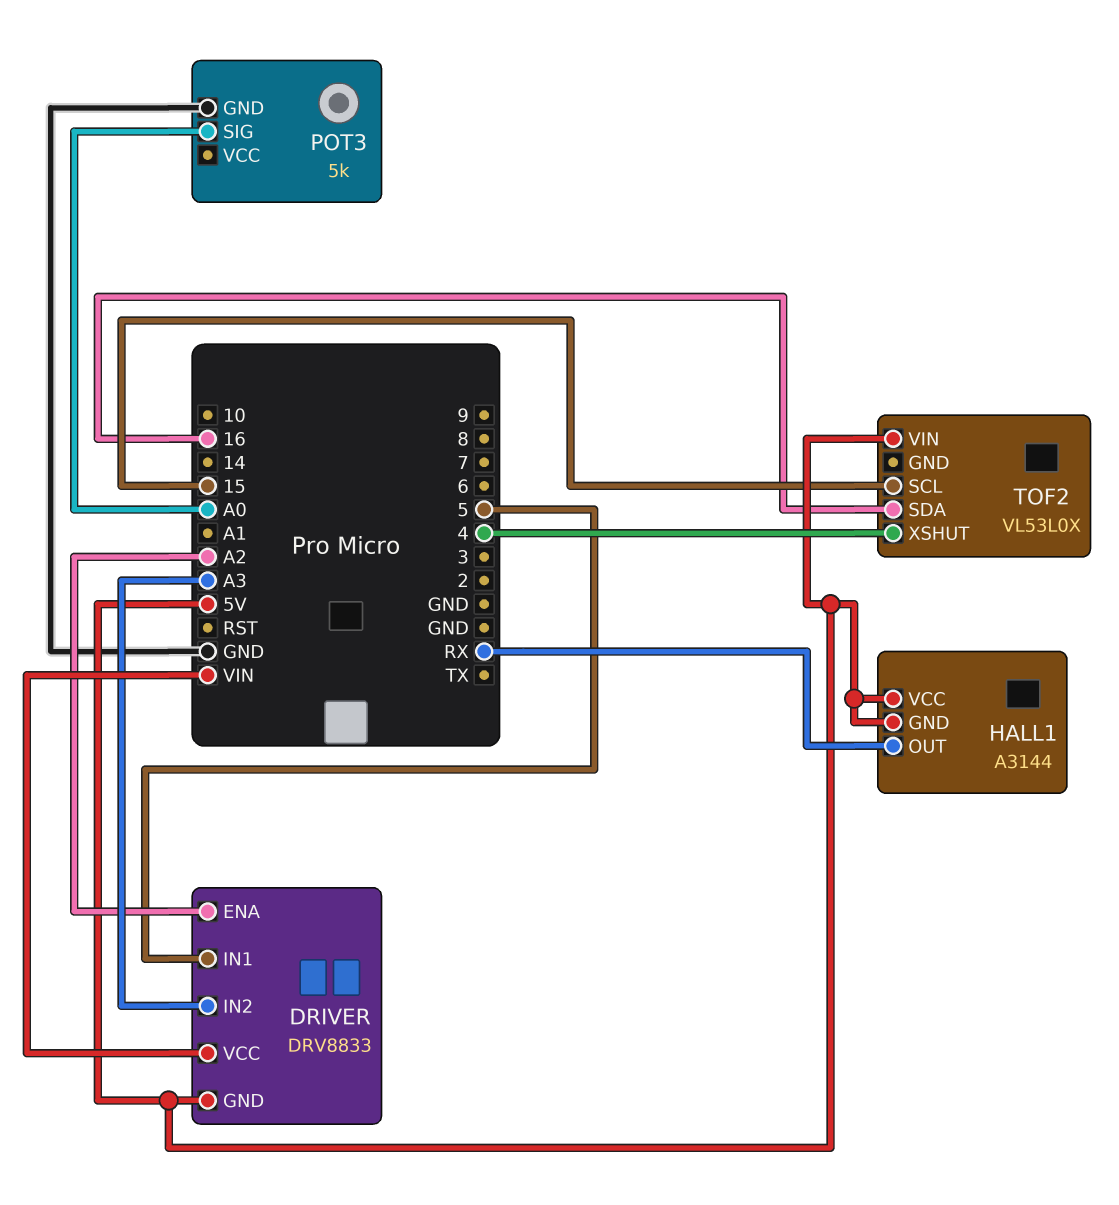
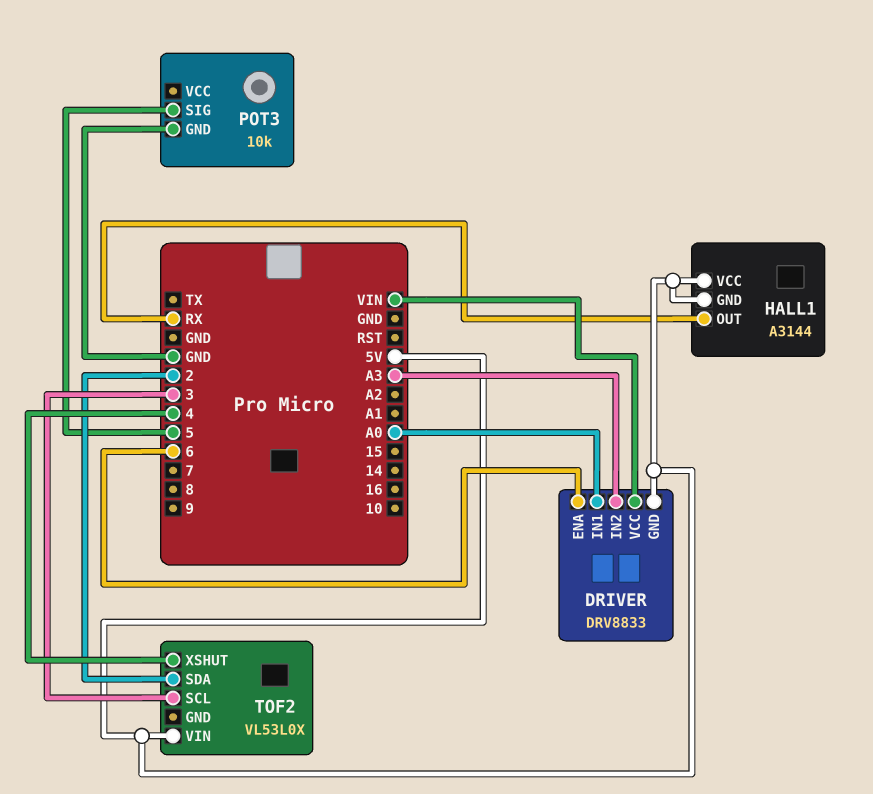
DRIVER pin ENA: A2 -> 6
DRIVER pin IN1: 5 -> A0
POT3: 5k -> 10k
POT3 pin SIG: A0 -> 5
TOF2 pin SCL: 15 -> 3
TOF2 pin SDA: 16 -> 2

